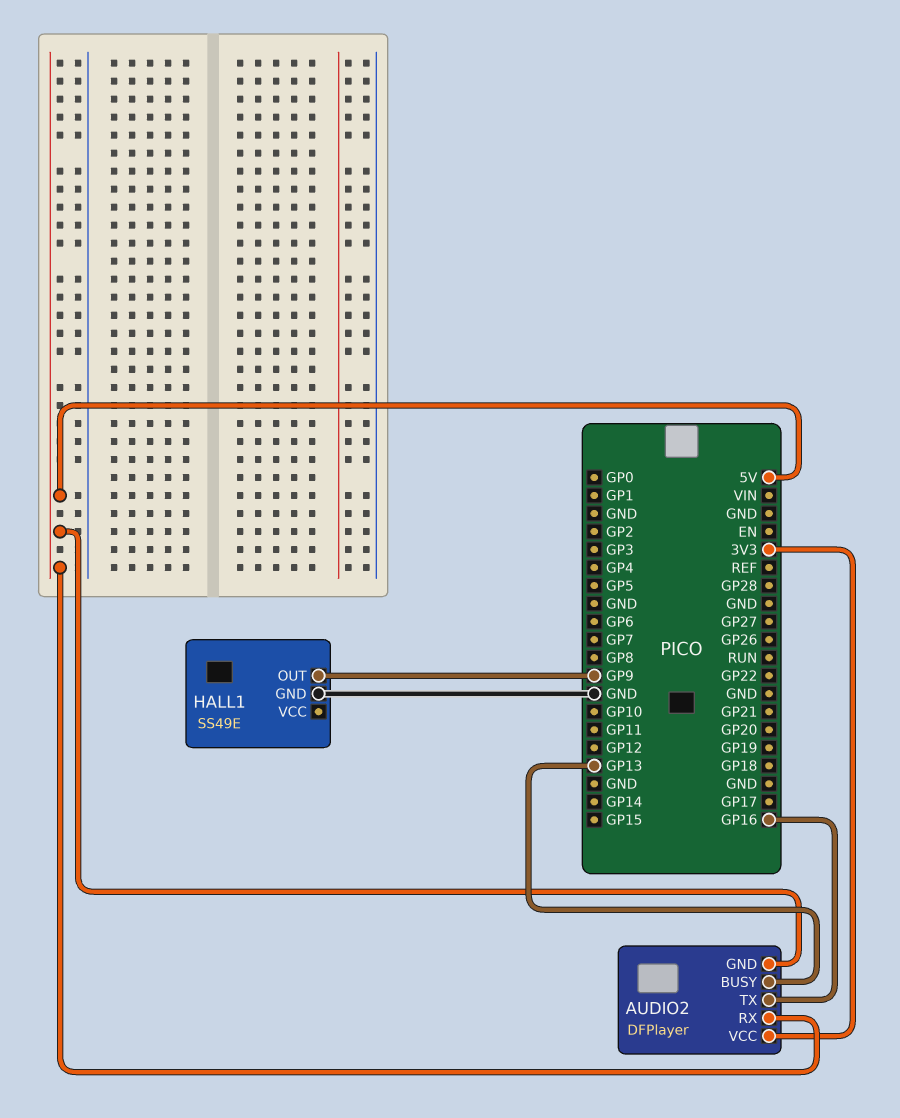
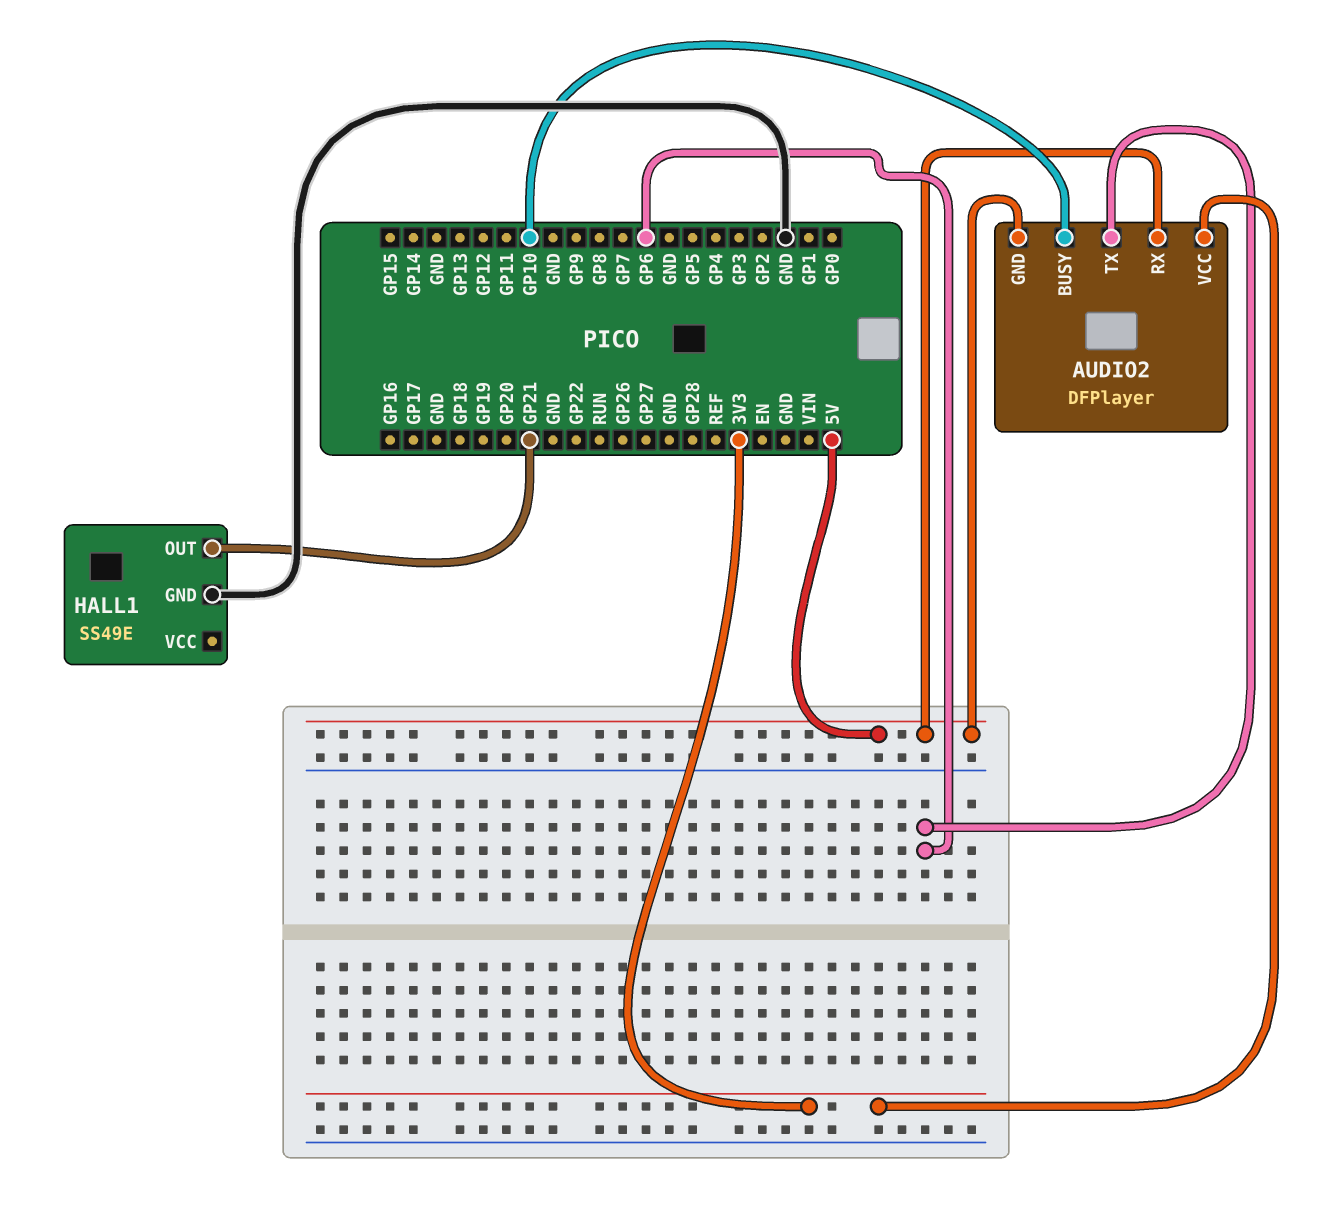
AUDIO2 pin BUSY: GP13 -> GP10
AUDIO2 pin TX: GP16 -> GP6
HALL1 pin OUT: GP9 -> GP21

